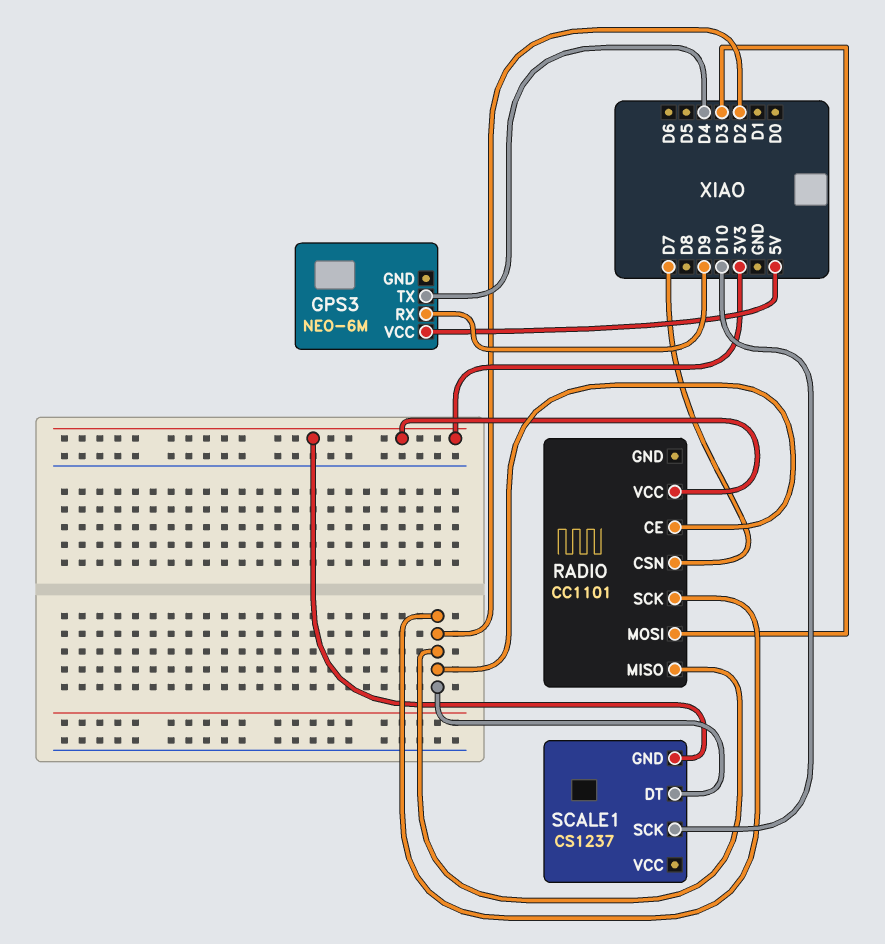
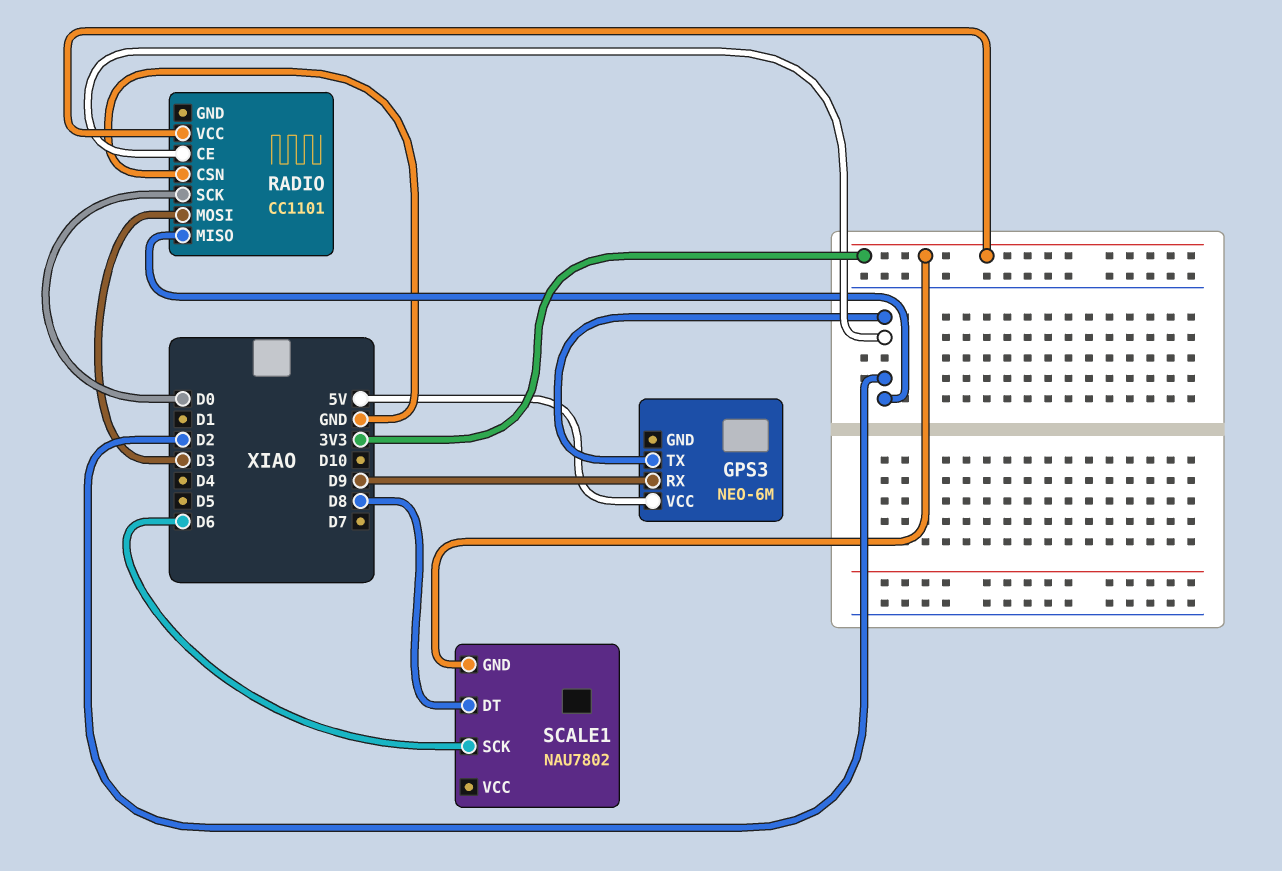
GPS3 pin TX: D4 -> D2
RADIO pin CSN: D7 -> GND
RADIO pin SCK: D2 -> D0
SCALE1: CS1237 -> NAU7802
SCALE1 pin DT: D2 -> D8
SCALE1 pin SCK: D10 -> D6

